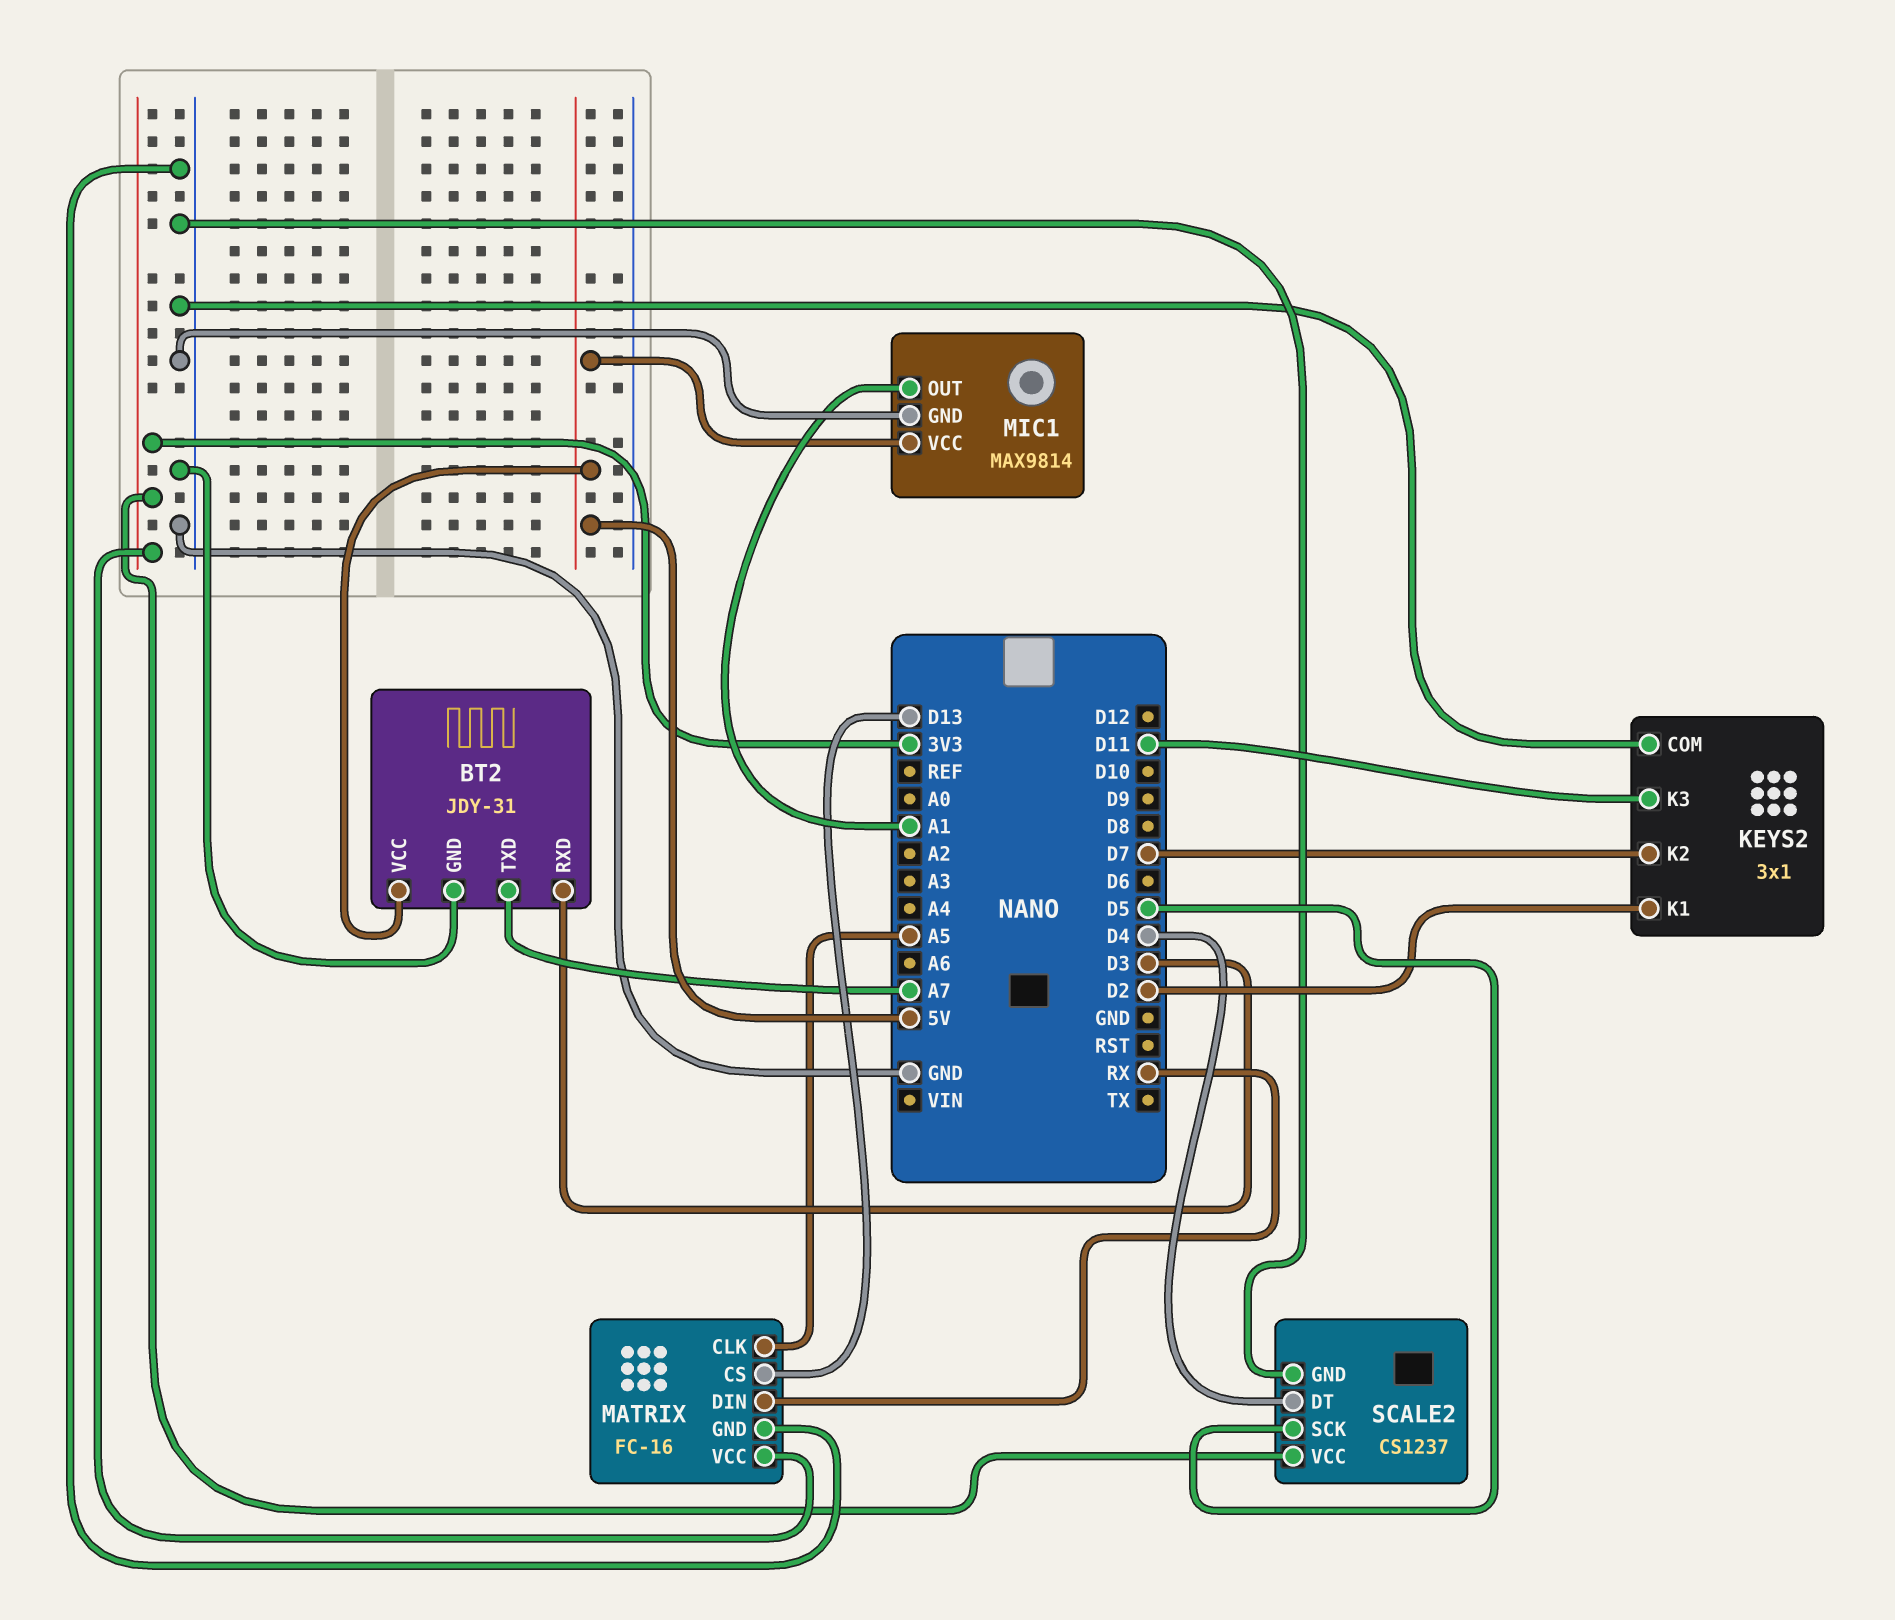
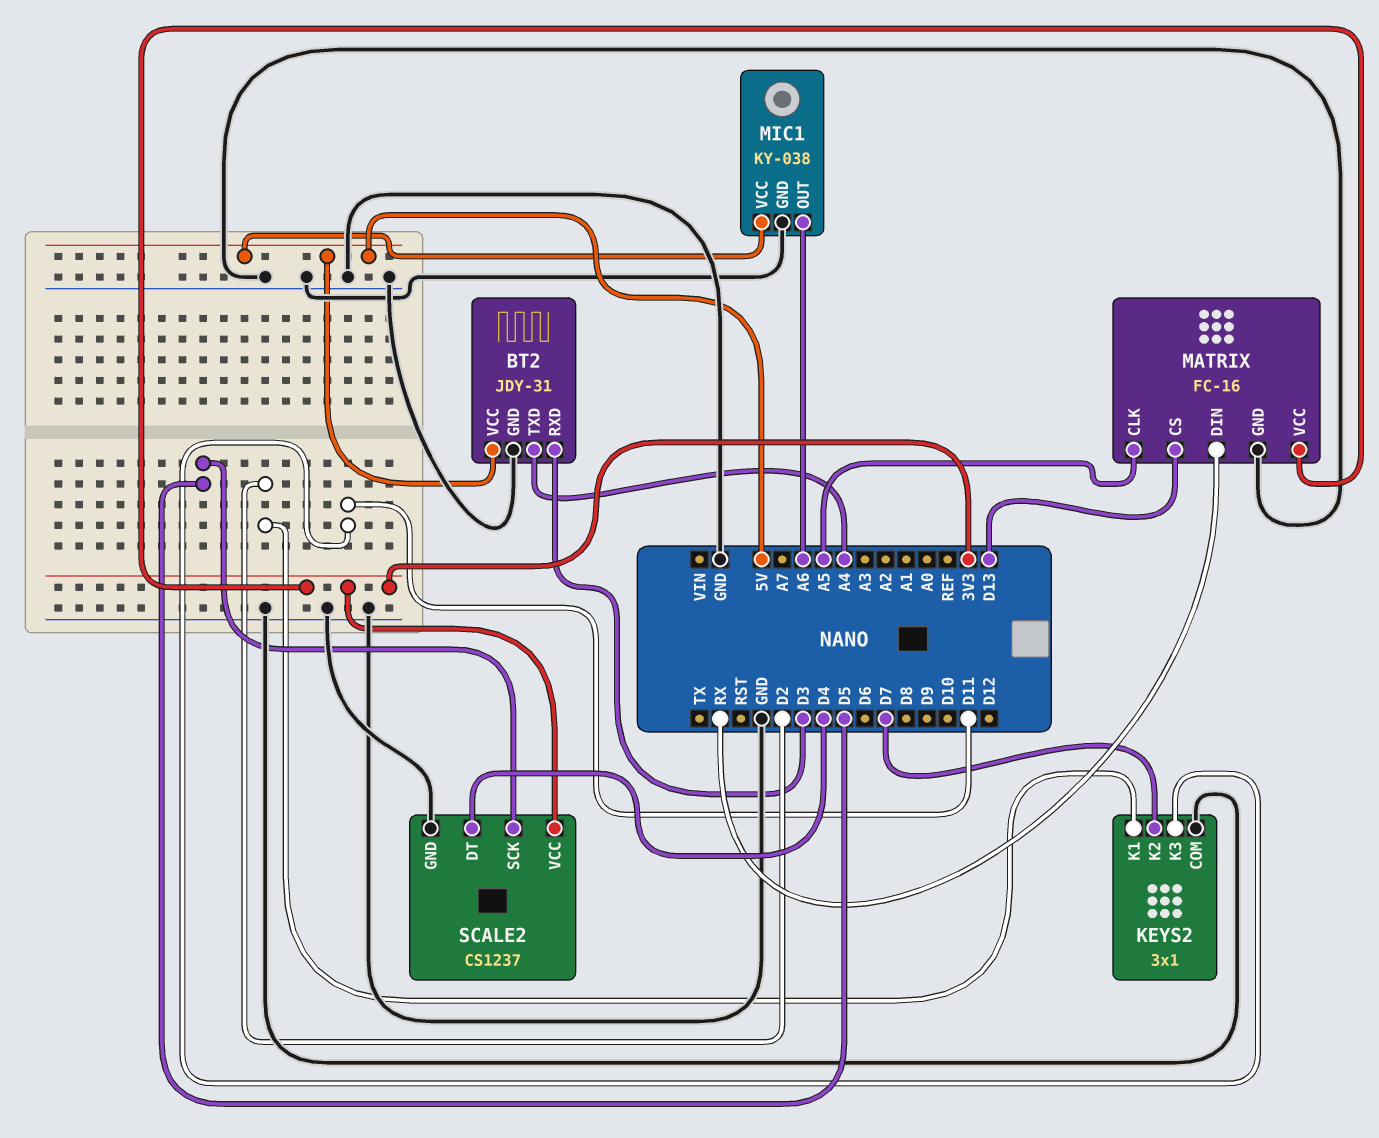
BT2 pin TXD: A7 -> A4
MIC1: MAX9814 -> KY-038
MIC1 pin OUT: A1 -> A6

